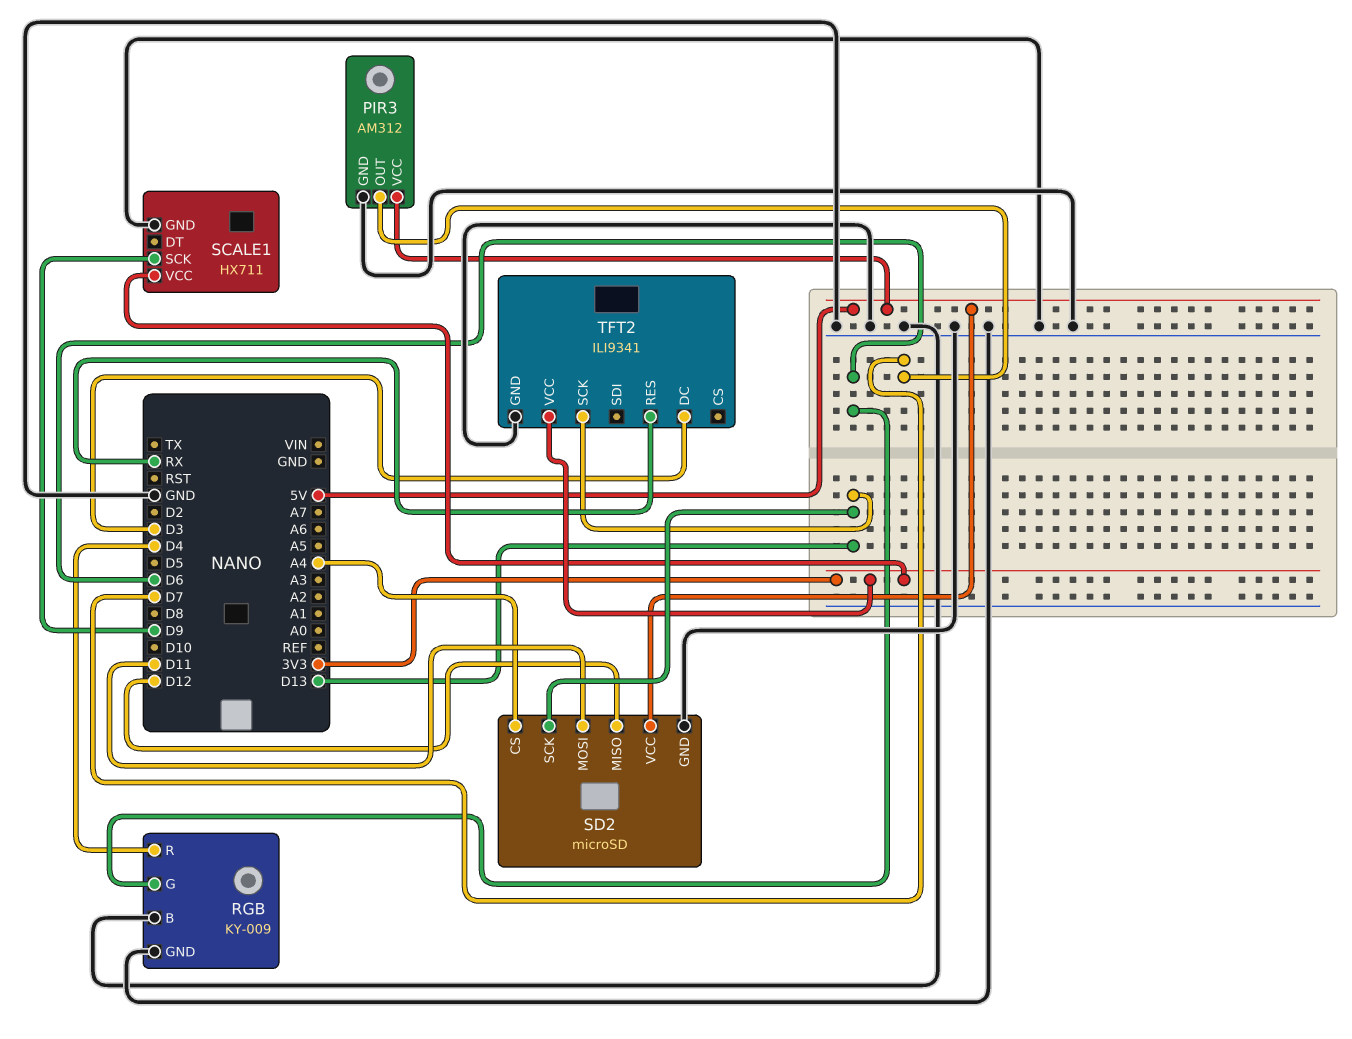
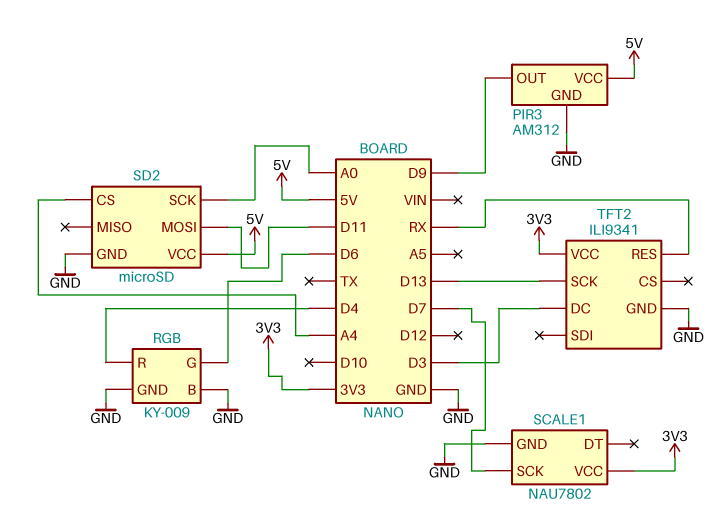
PIR3 pin OUT: D7 -> D9
SCALE1: HX711 -> NAU7802
SCALE1 pin SCK: D9 -> D7
SD2 pin MISO: D12 -> none
SD2 pin SCK: D13 -> A0

